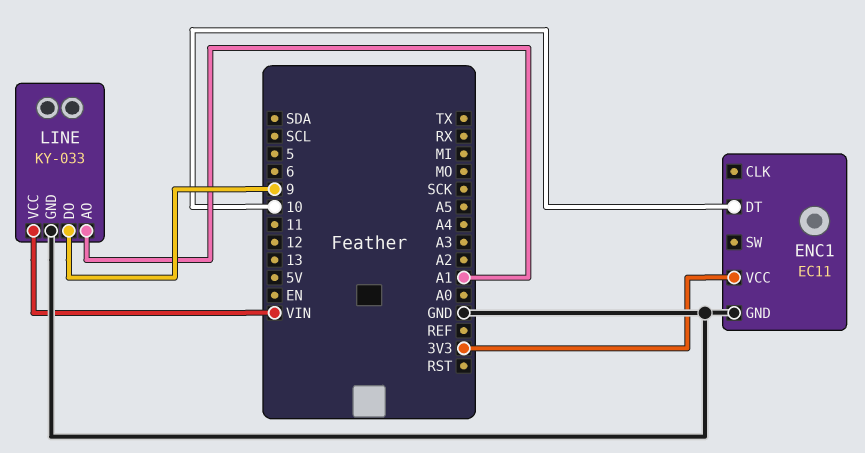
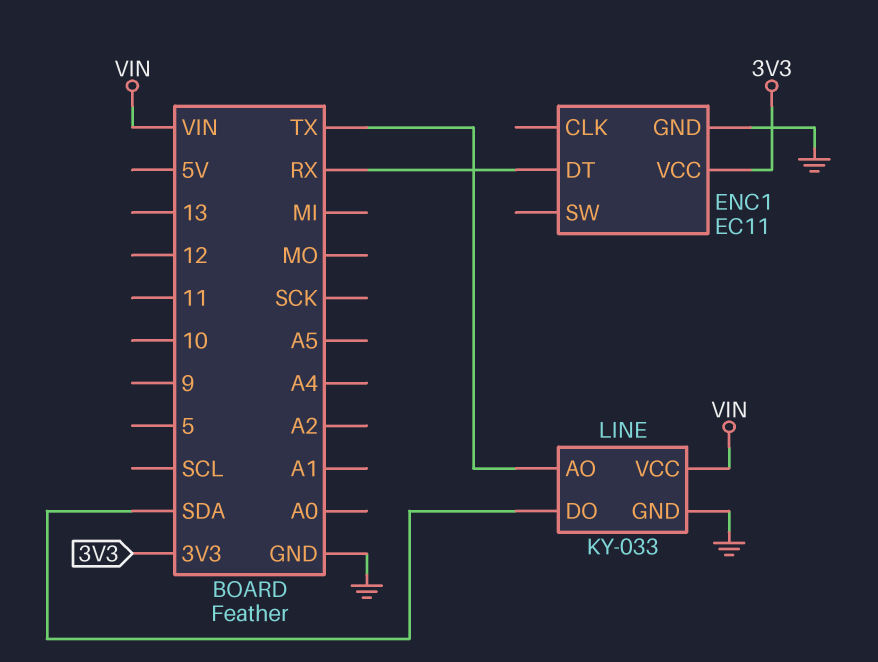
ENC1 pin DT: 10 -> RX
LINE pin AO: A1 -> TX
LINE pin DO: 9 -> SDA

